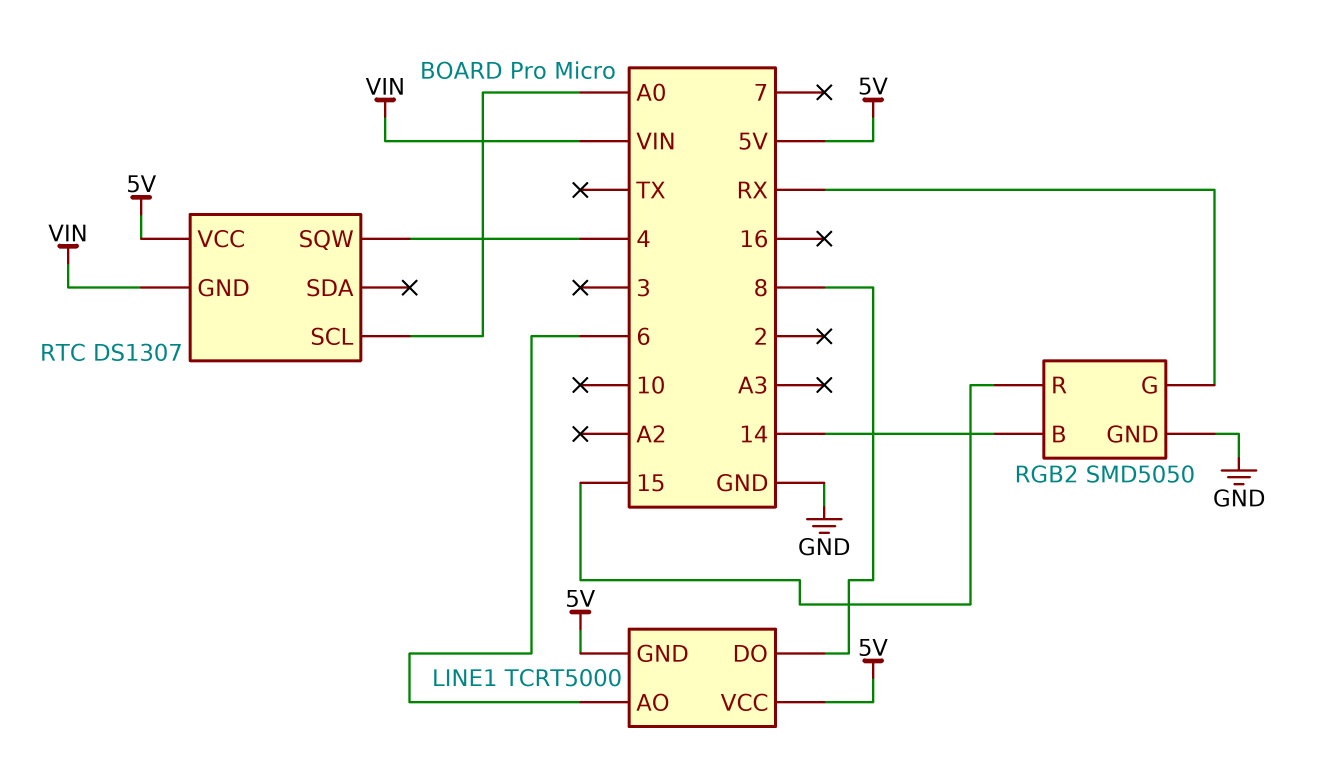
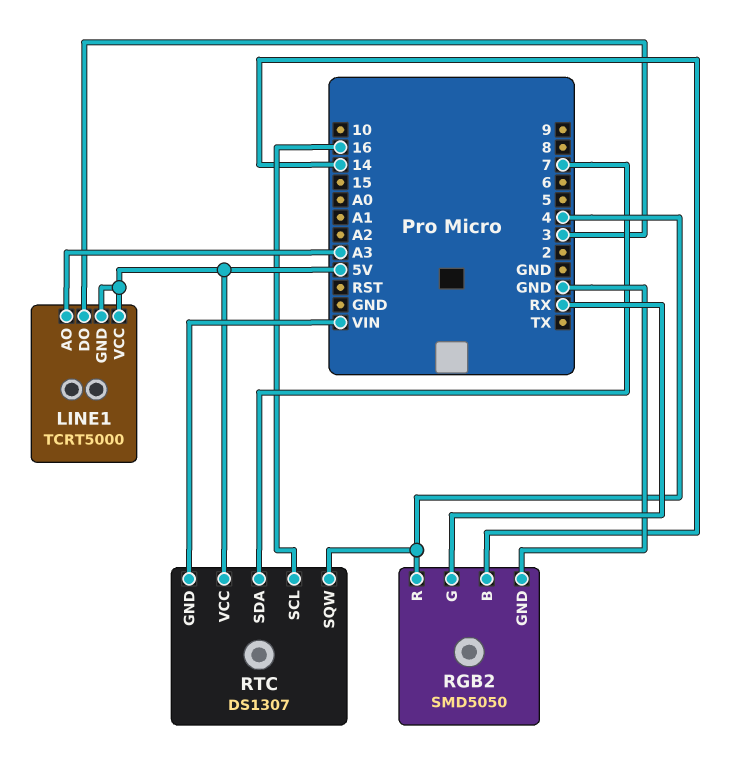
LINE1 pin AO: 6 -> A3
LINE1 pin DO: 8 -> 3
RGB2 pin R: 15 -> 4
RTC pin SCL: A0 -> 16
RTC pin SDA: none -> 7

